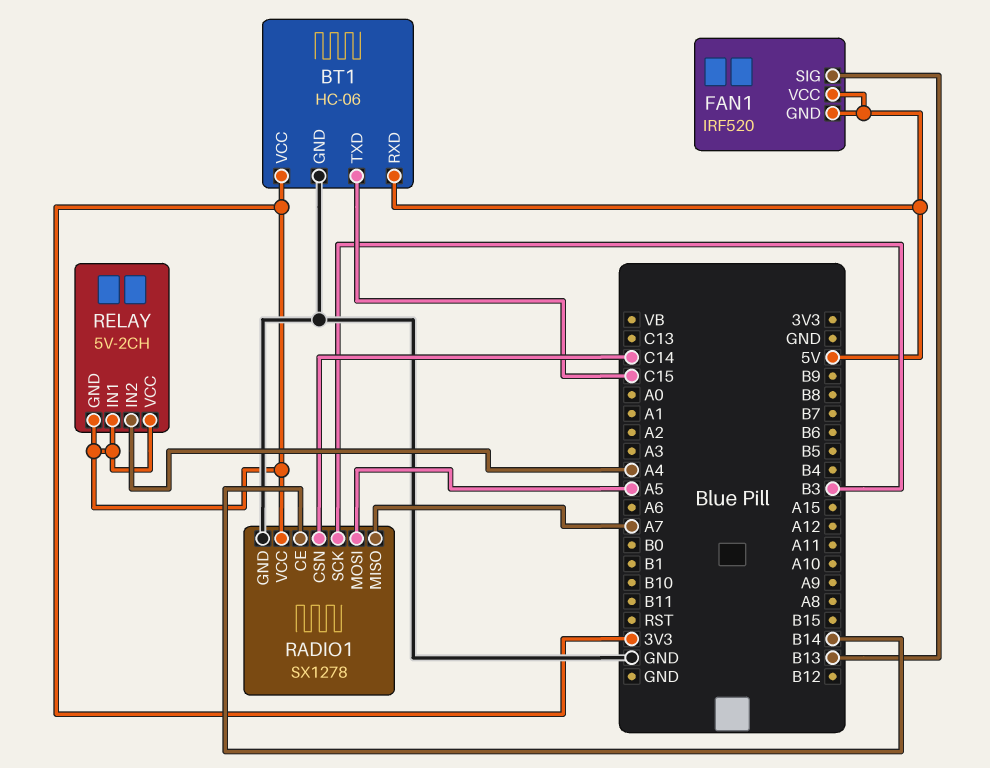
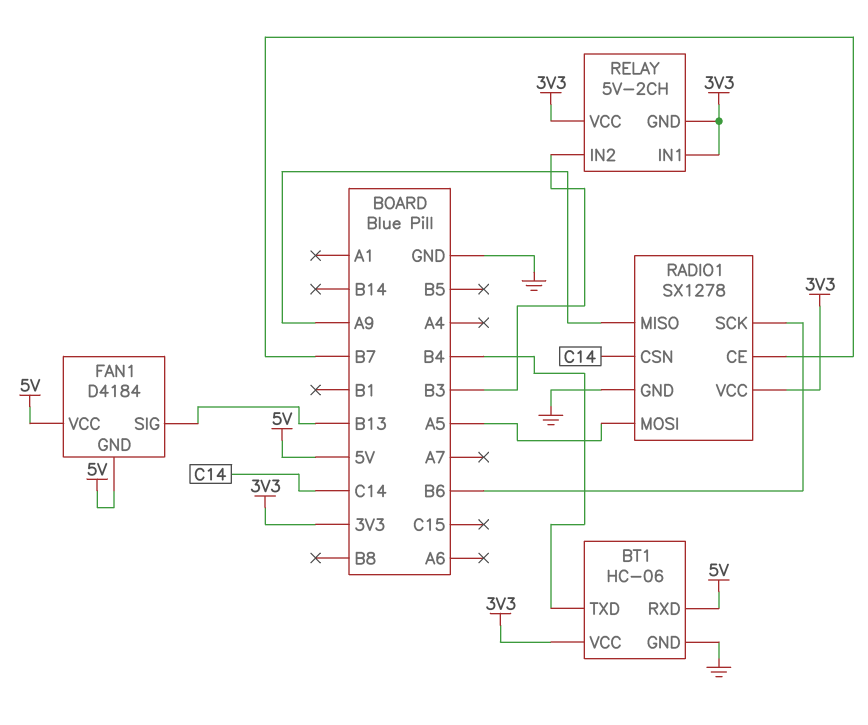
BT1 pin TXD: C15 -> B4
FAN1: IRF520 -> D4184
RADIO1 pin CE: B14 -> B7
RADIO1 pin MISO: A7 -> A9
RADIO1 pin SCK: B3 -> B6
RELAY pin IN2: A4 -> B3

